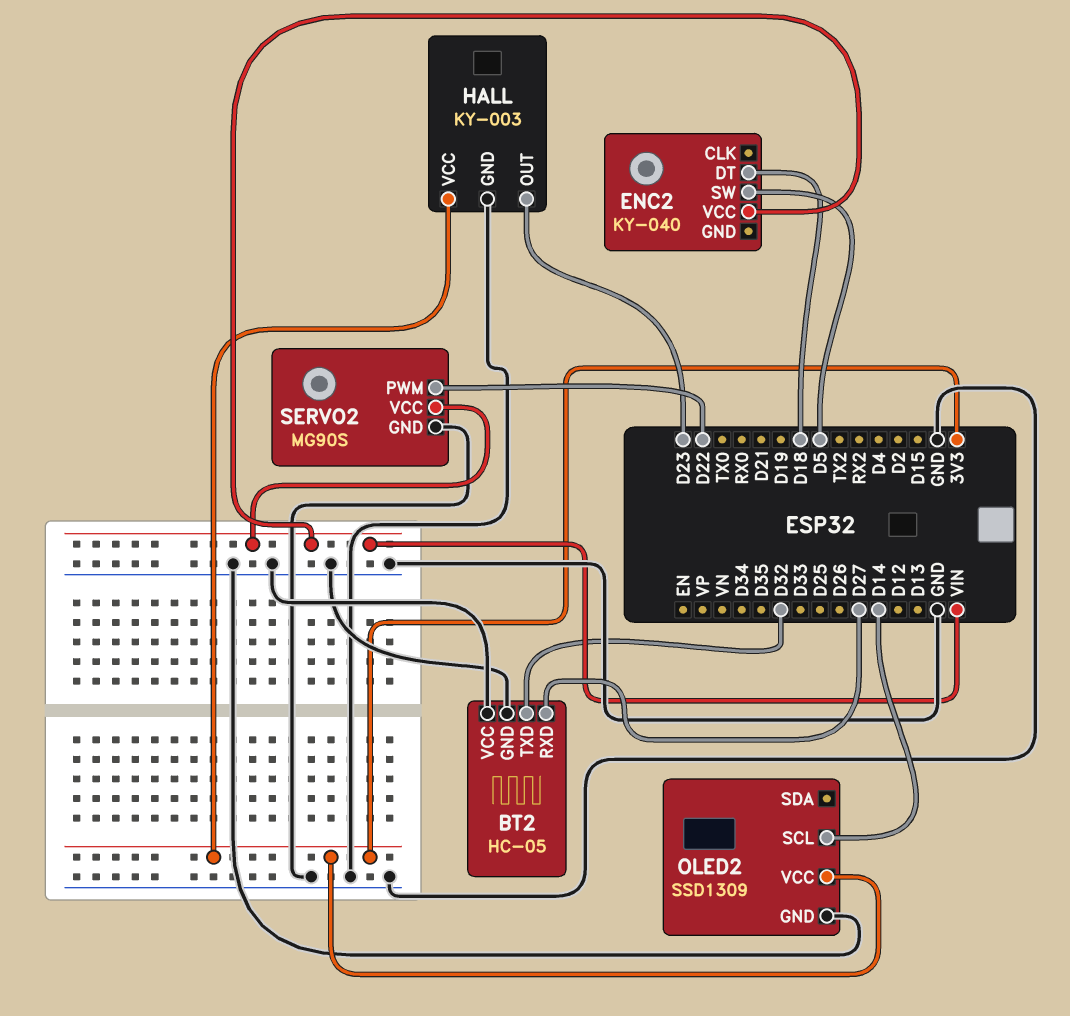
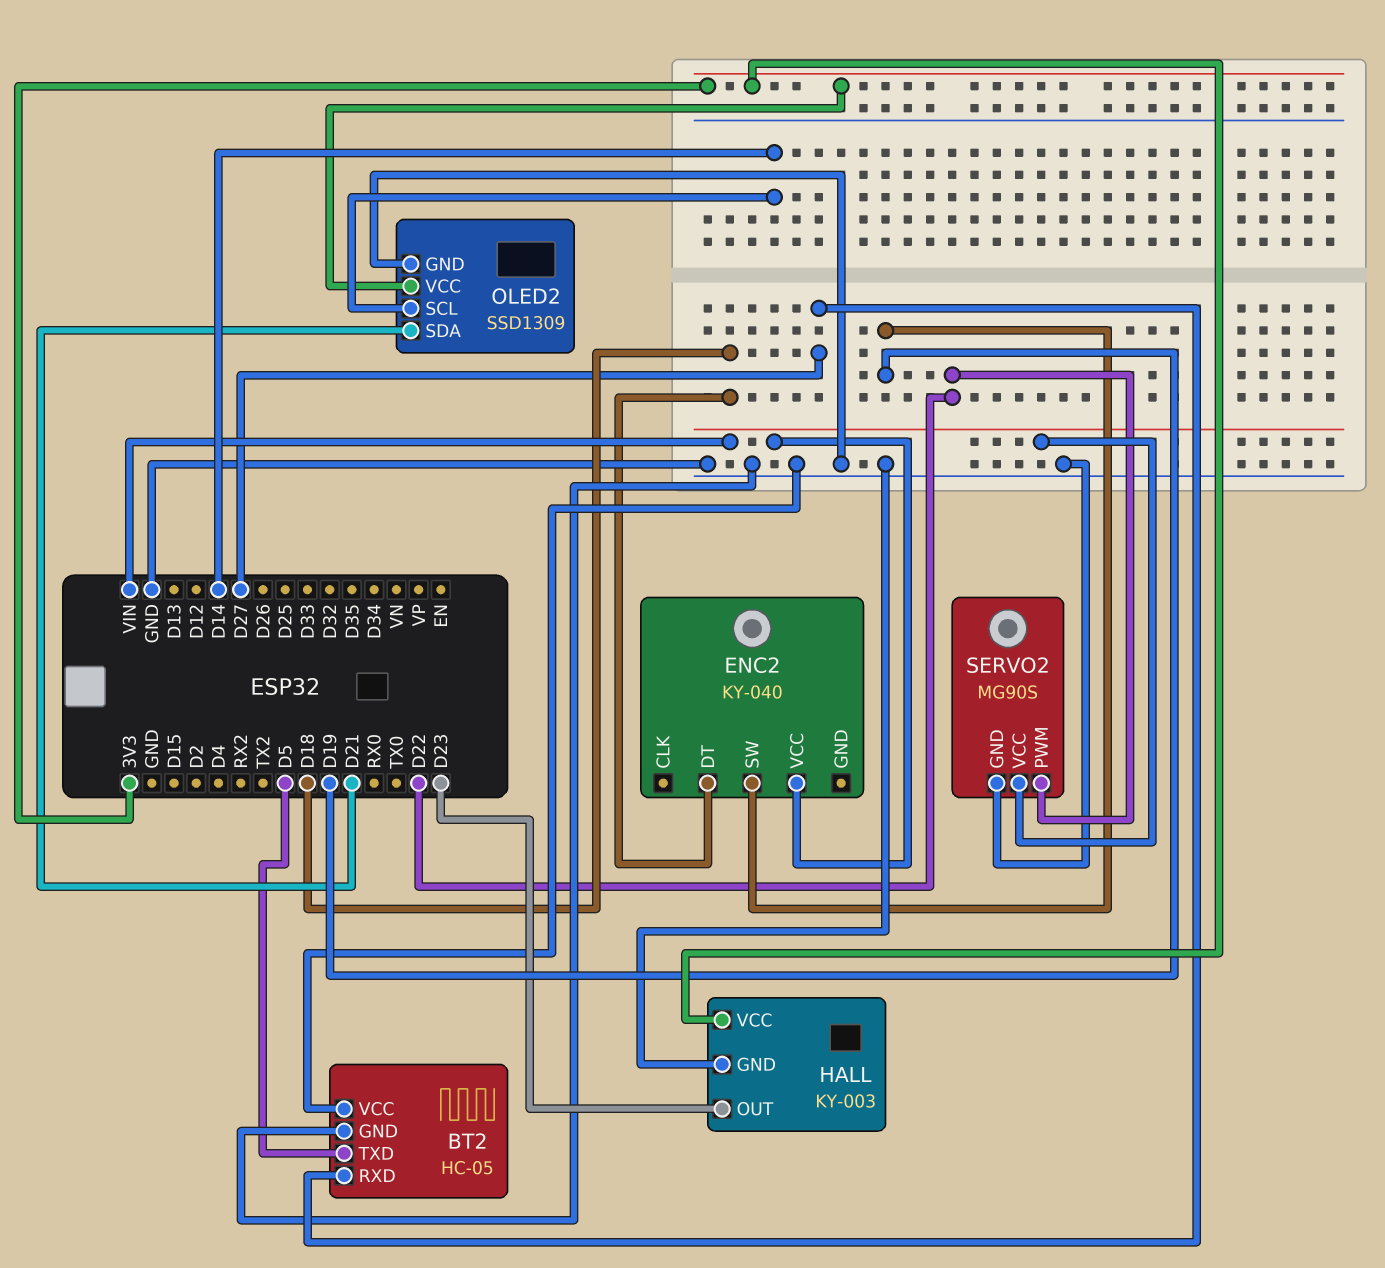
BT2 pin TXD: D32 -> D5
ENC2 pin SW: D5 -> D19
OLED2 pin SDA: none -> D21

